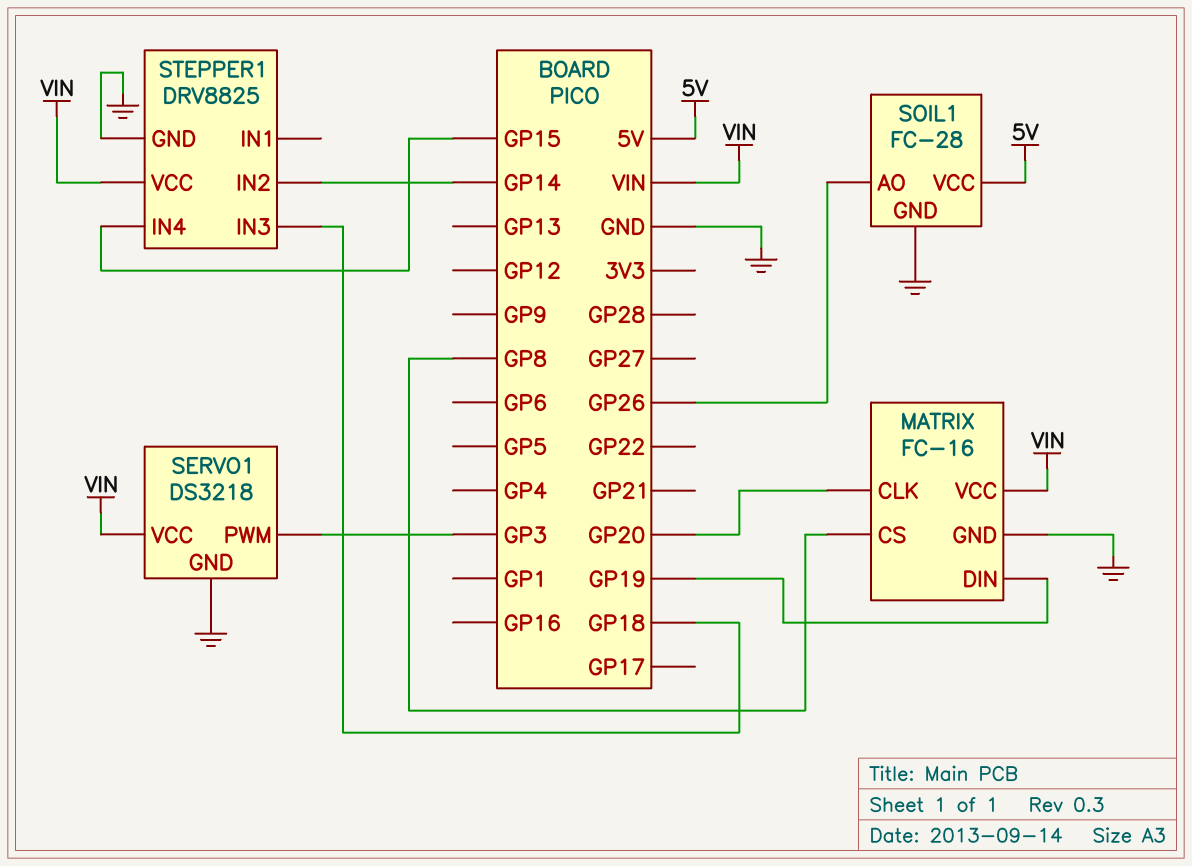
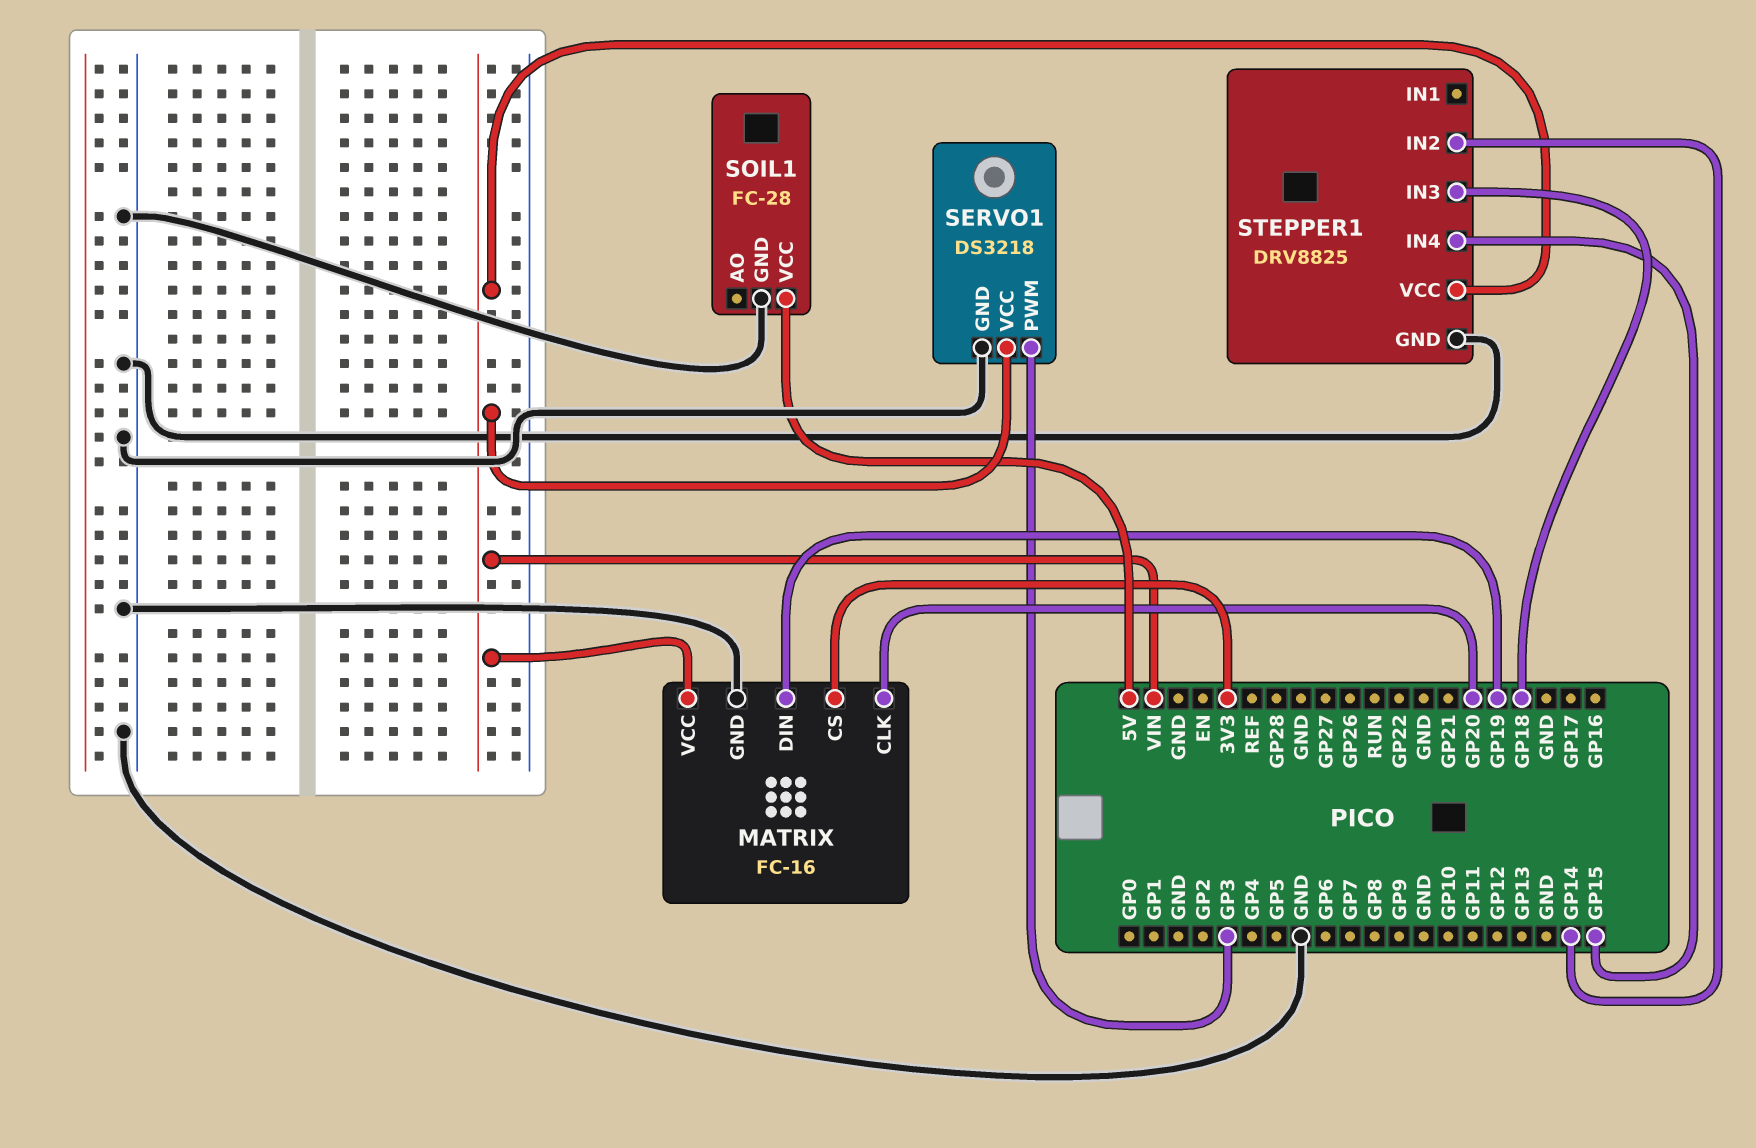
MATRIX pin CS: GP8 -> 3V3
SOIL1 pin AO: GP26 -> none

